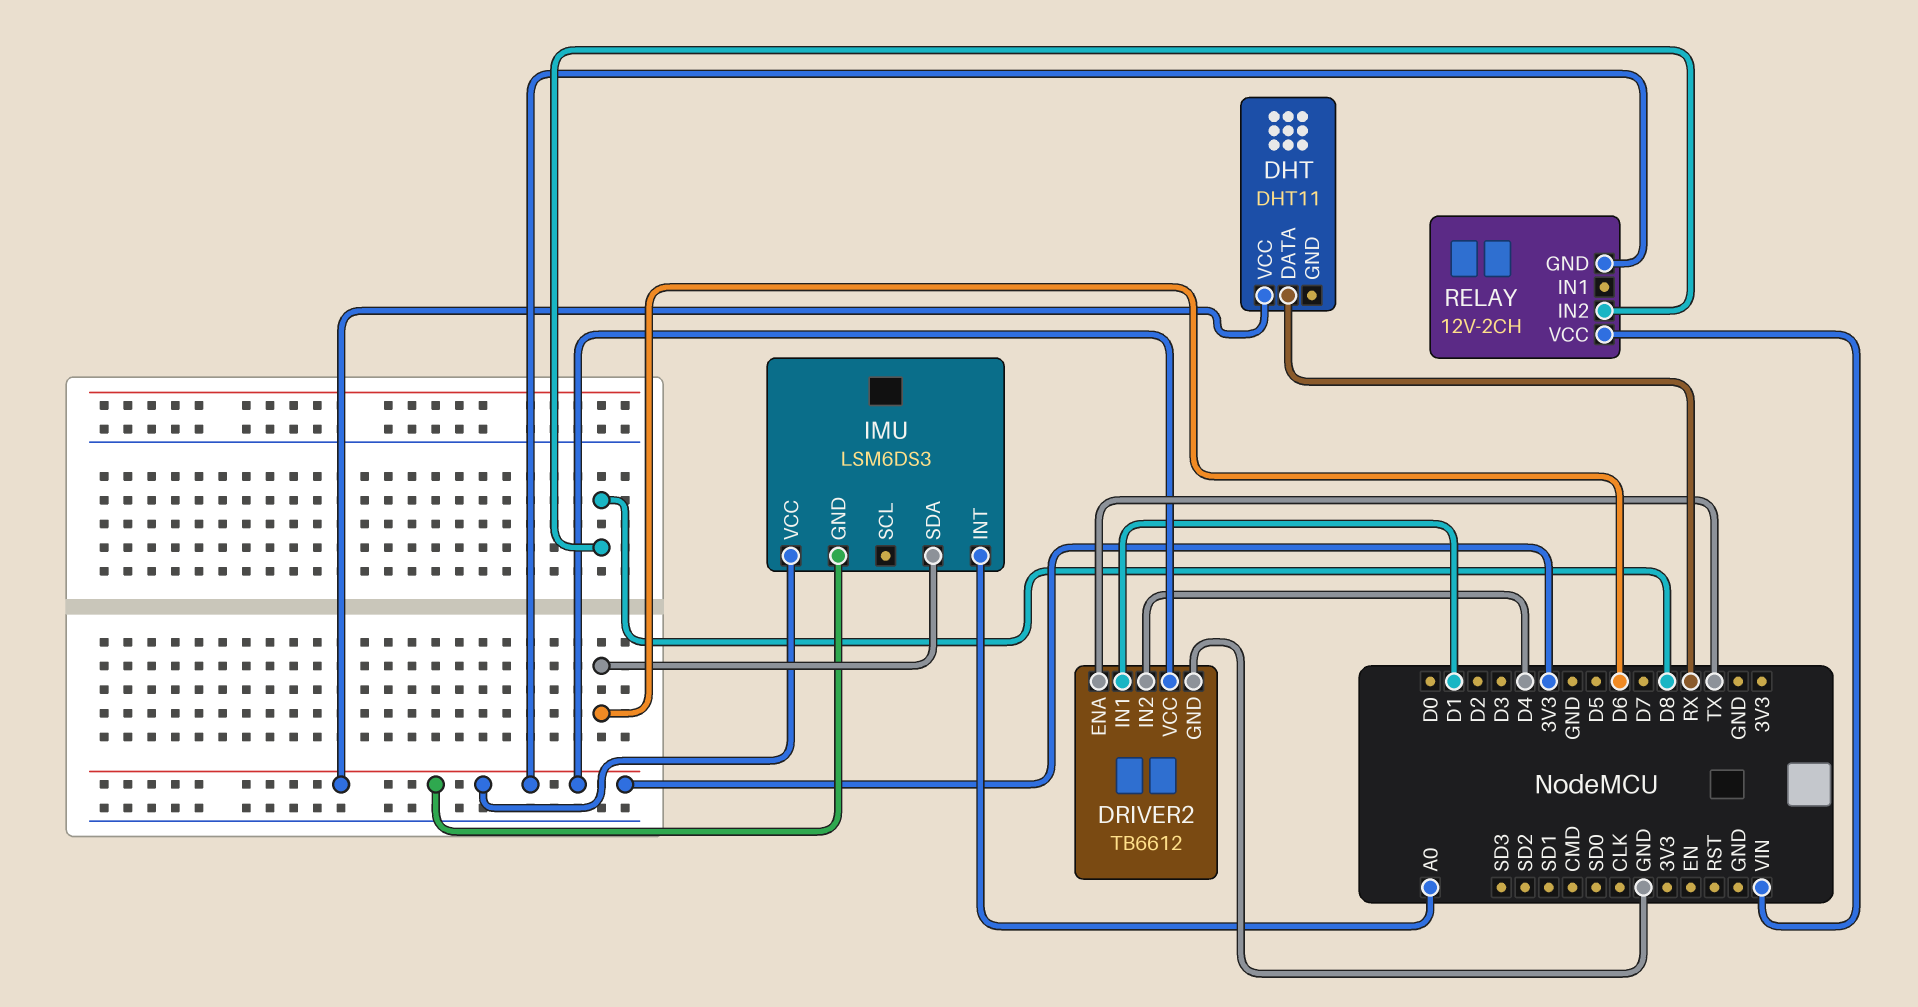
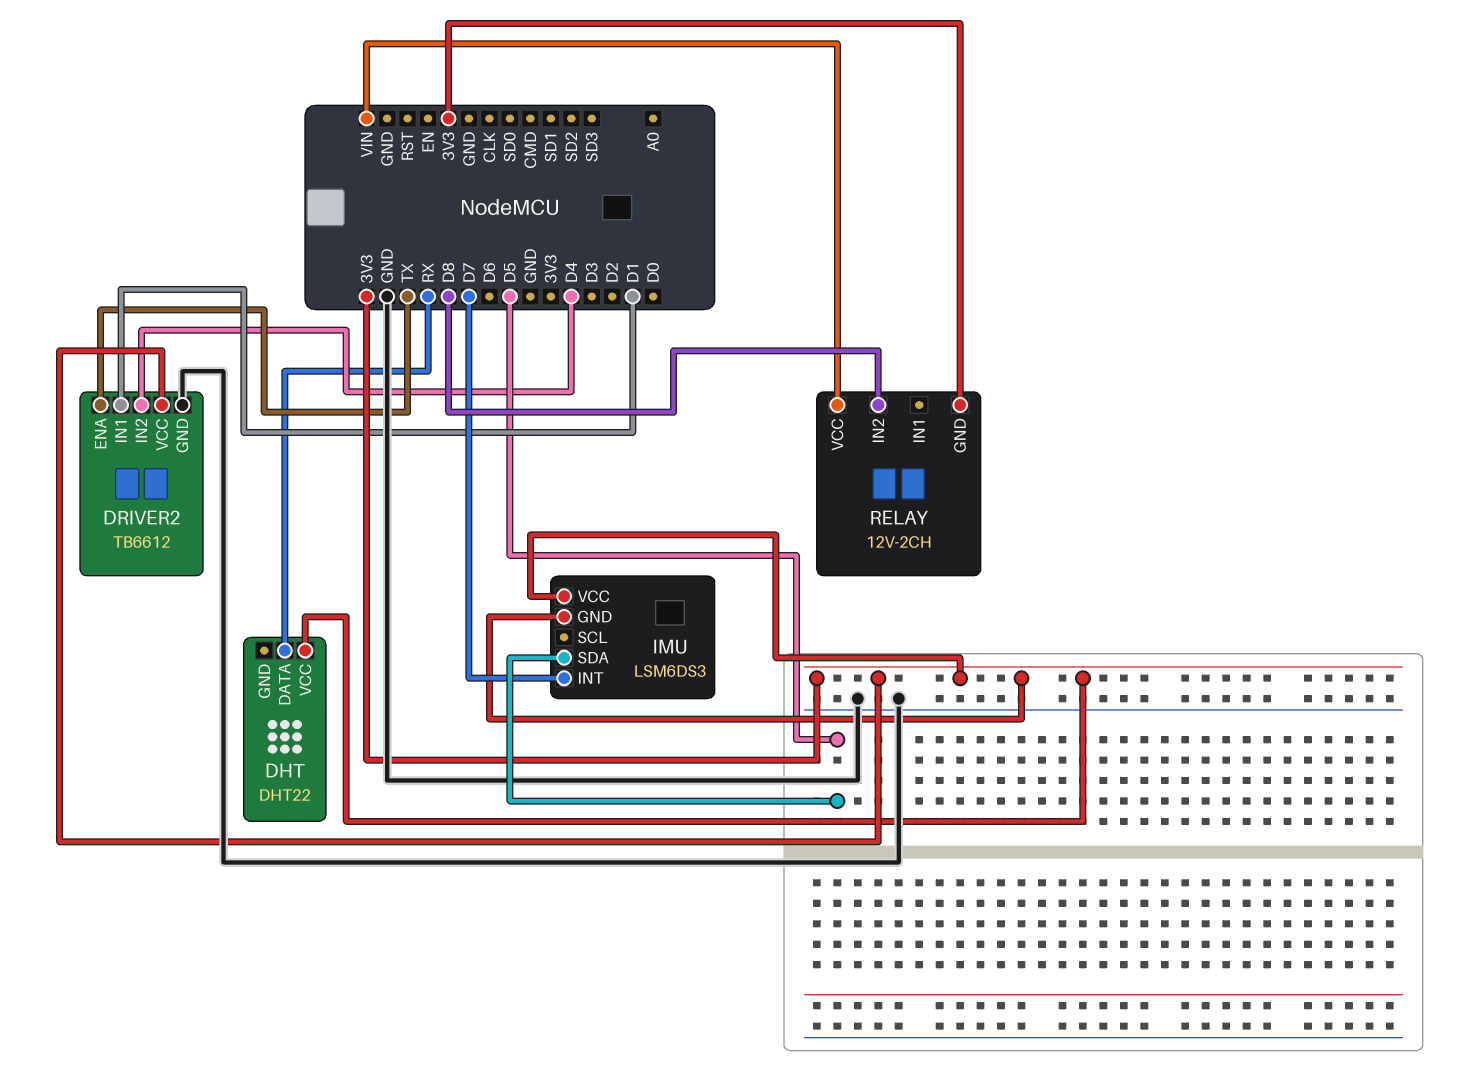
DHT: DHT11 -> DHT22
IMU pin INT: A0 -> D7
IMU pin SDA: D6 -> D5

